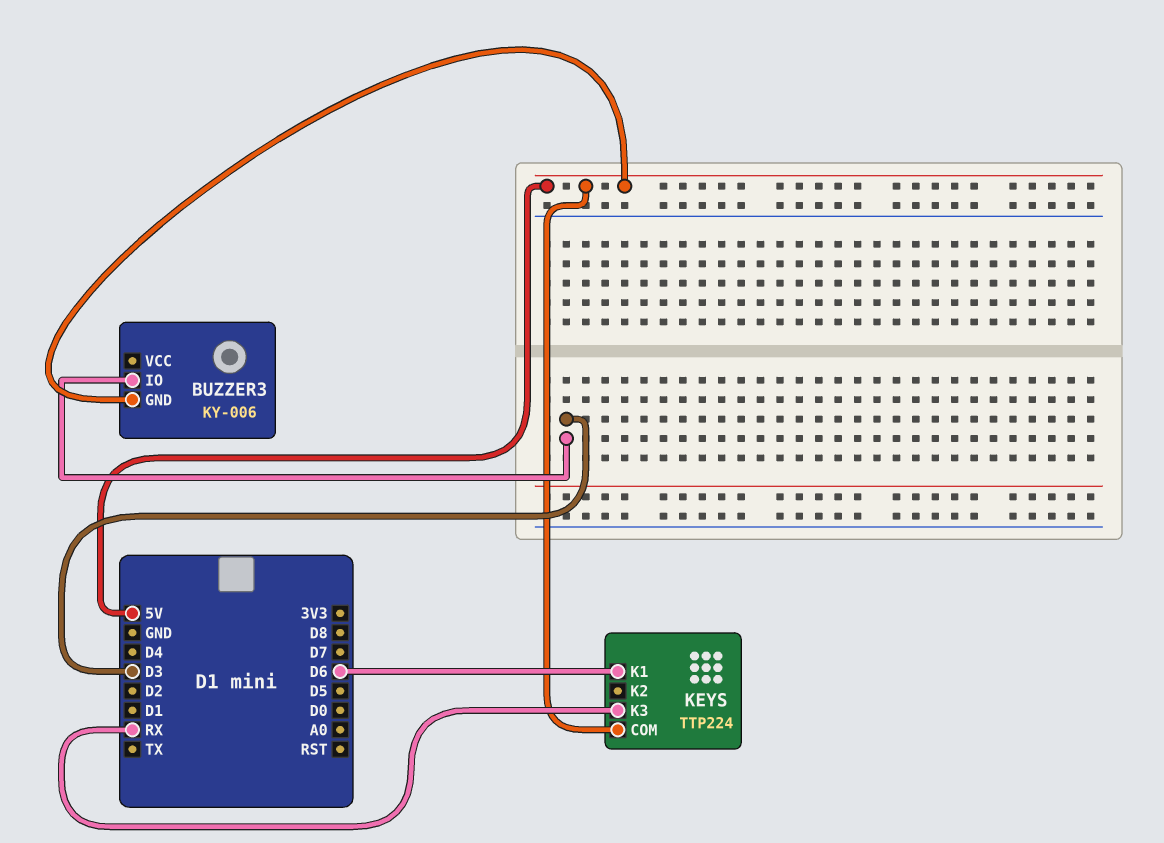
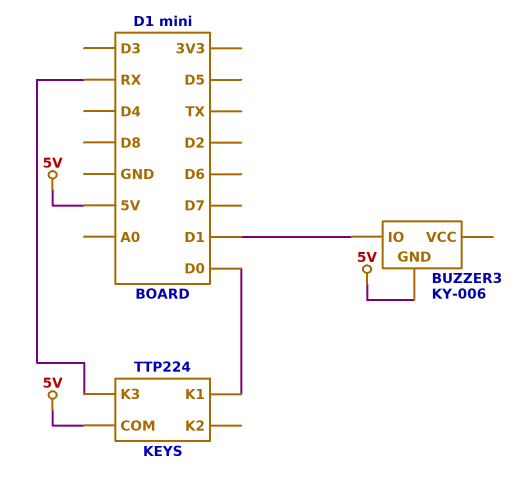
BUZZER3 pin IO: D3 -> D1
KEYS pin K1: D6 -> D0

